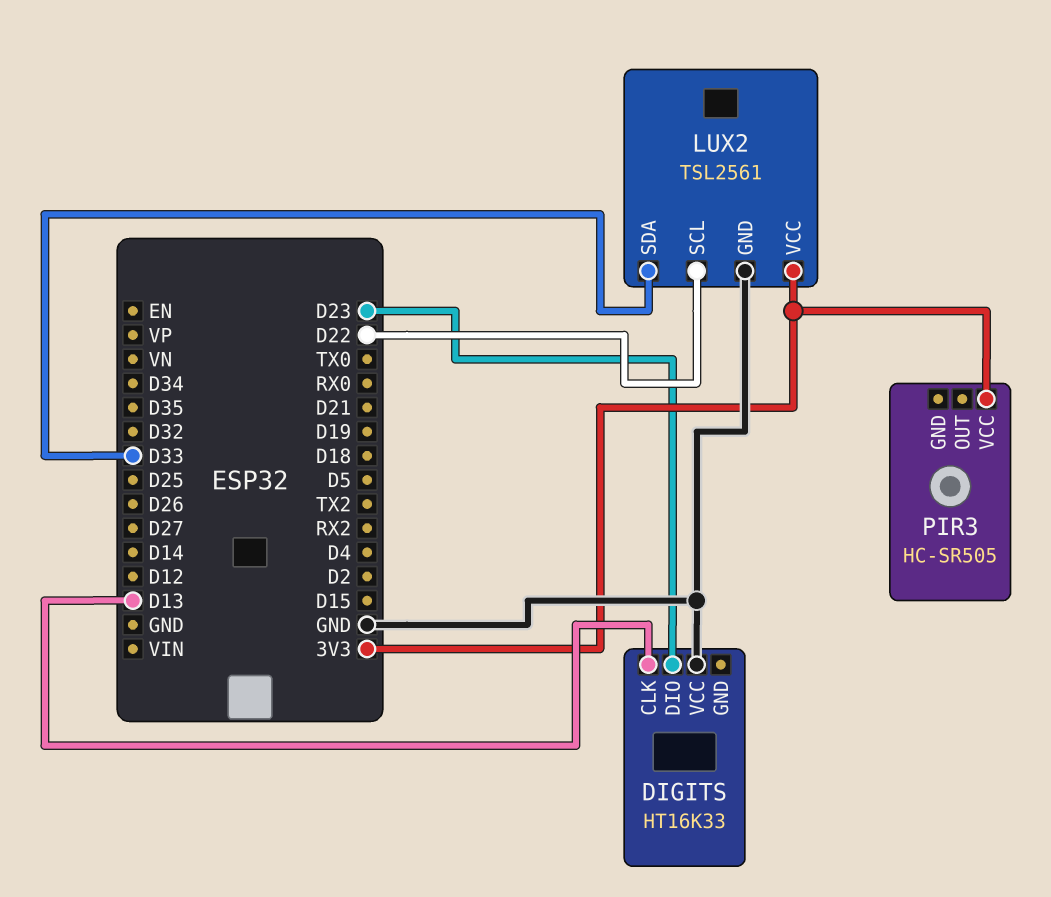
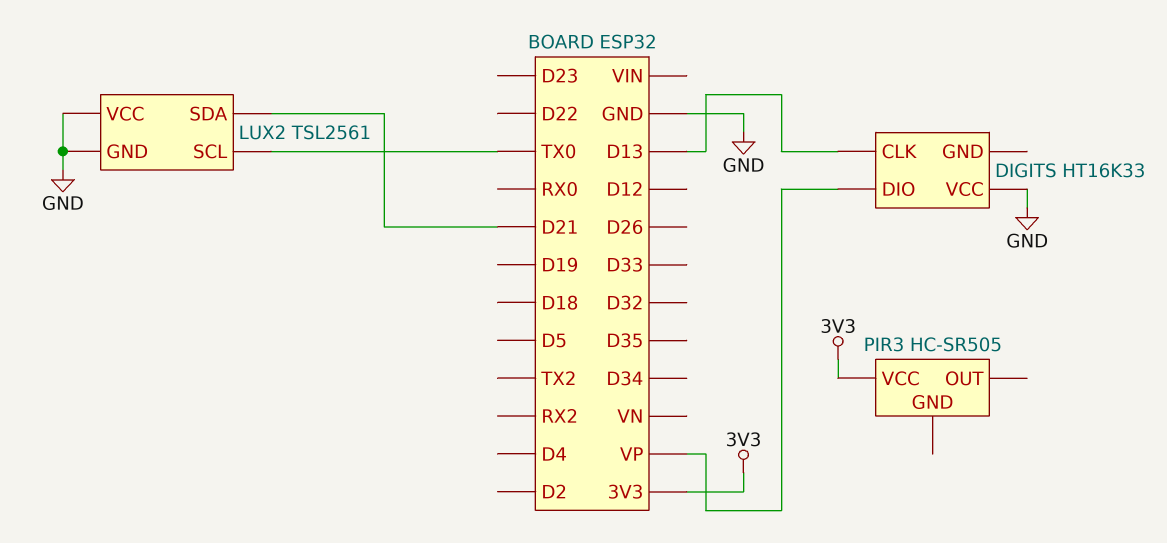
DIGITS pin DIO: D23 -> VP
LUX2 pin SCL: D22 -> TX0
LUX2 pin SDA: D33 -> D21
LUX2 pin VCC: 3V3 -> GND

